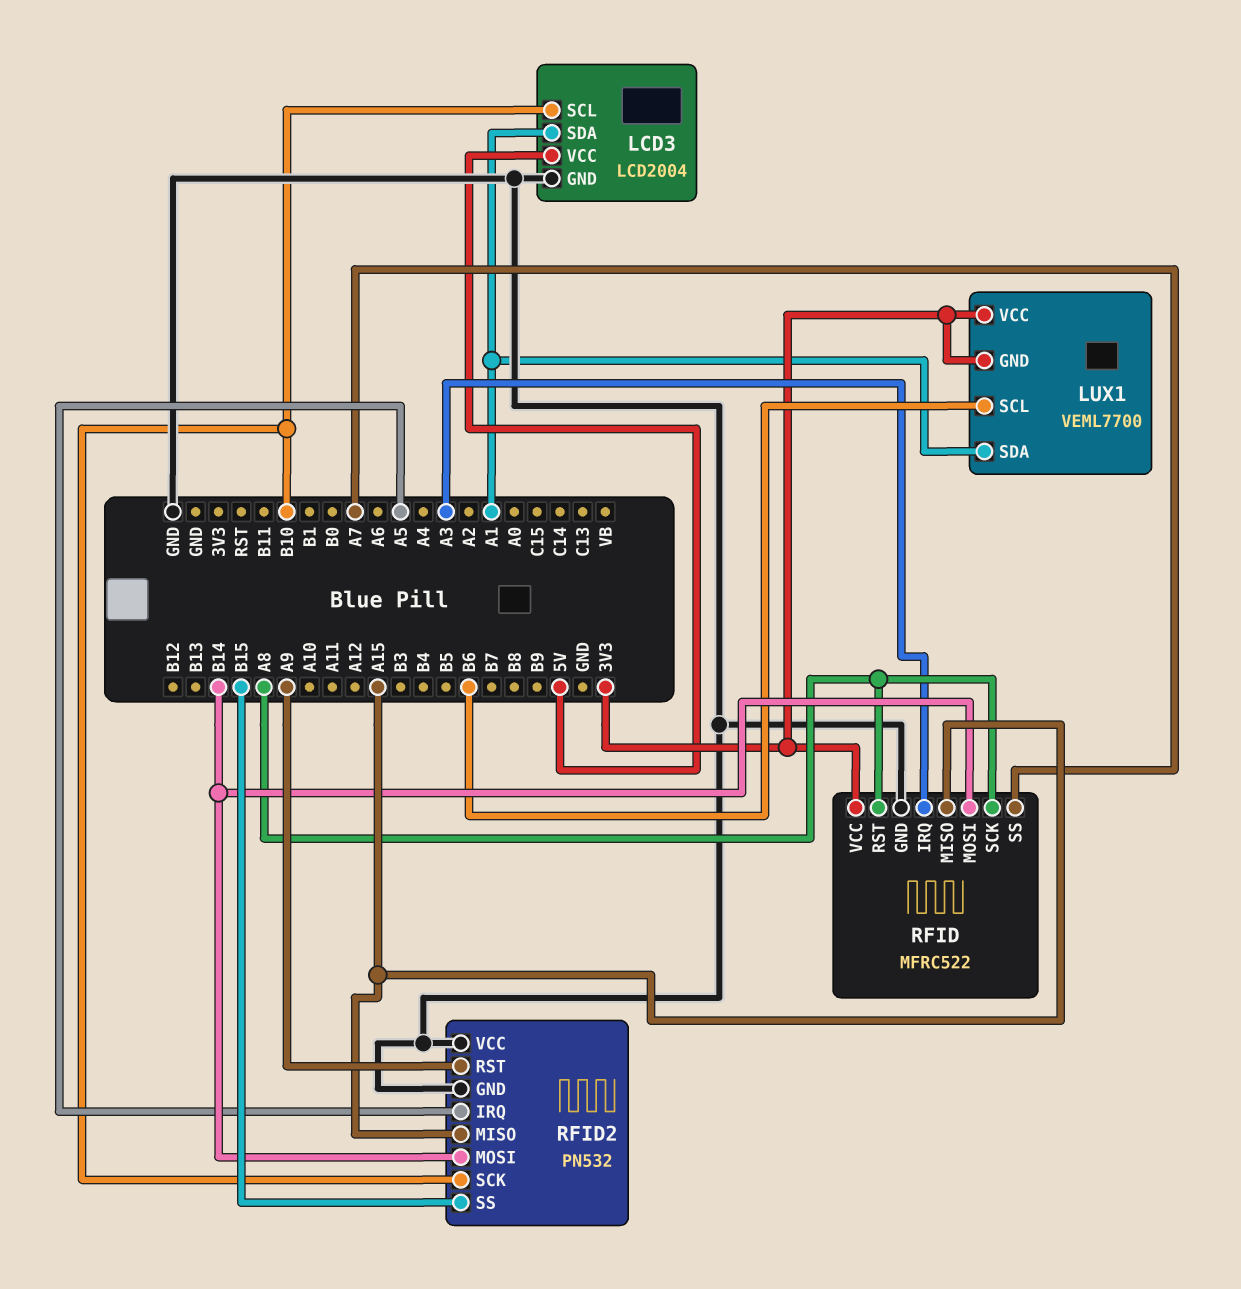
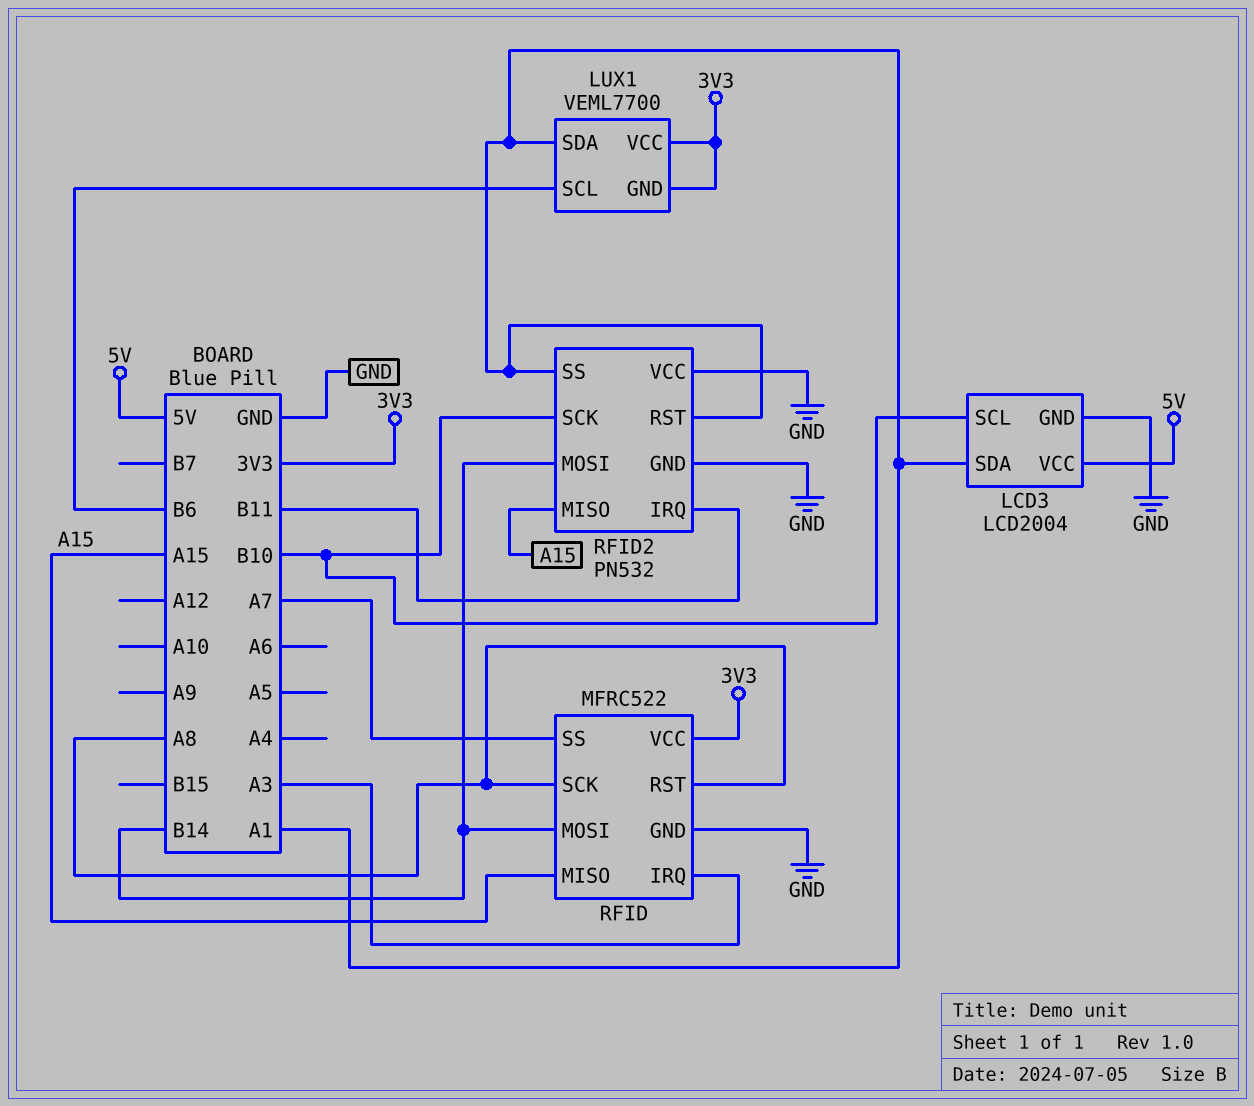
RFID2 pin IRQ: A5 -> B11
RFID2 pin RST: A9 -> A1
RFID2 pin SS: B15 -> A1

